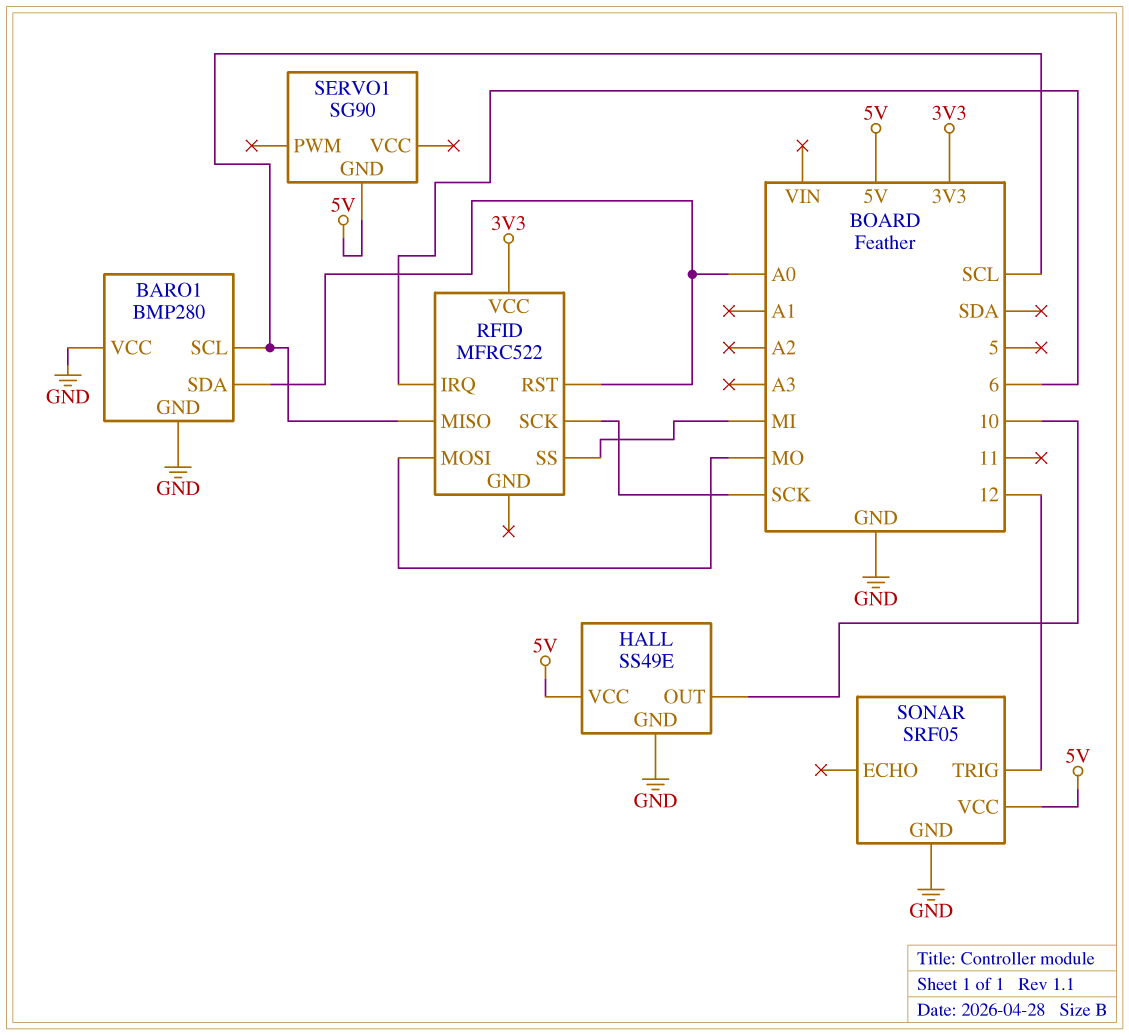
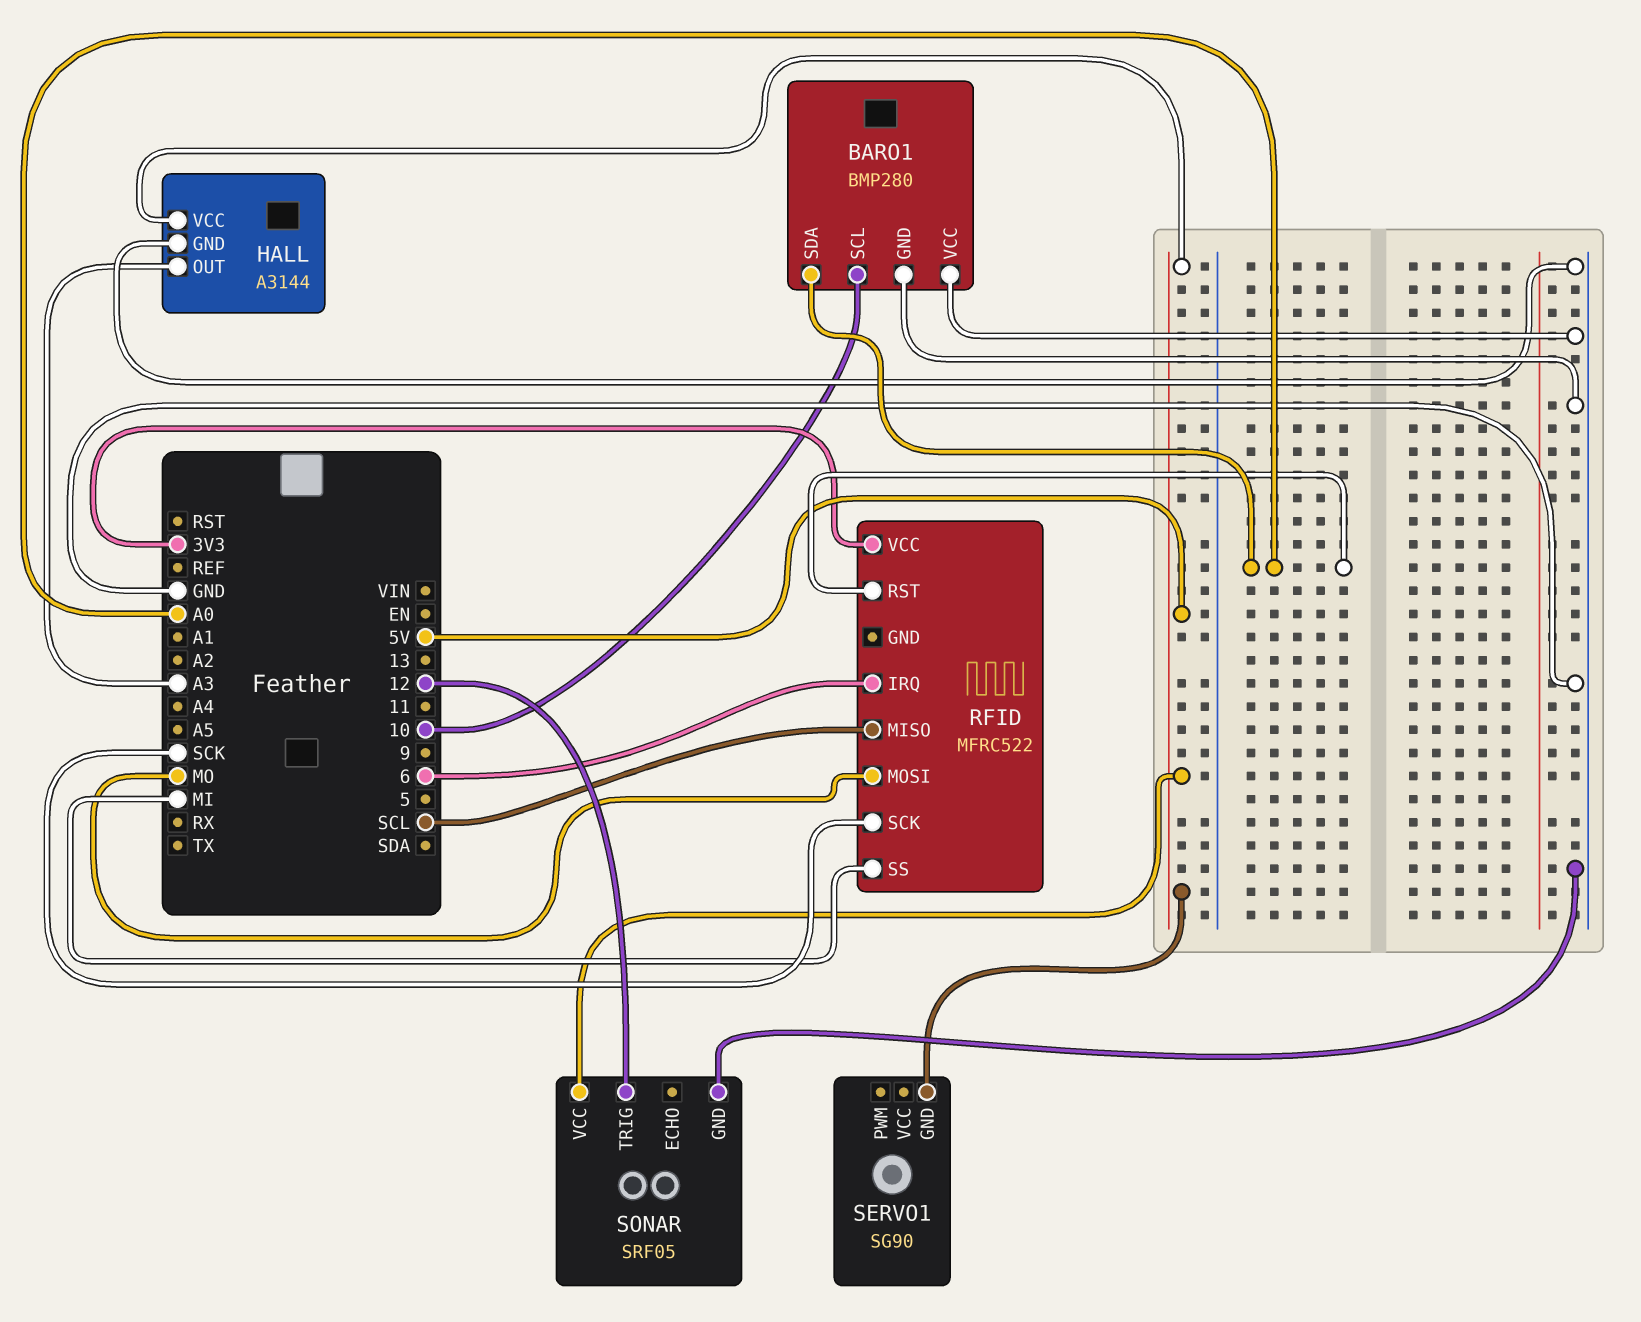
BARO1 pin SCL: SCL -> 10
HALL: SS49E -> A3144
HALL pin OUT: 10 -> A3

